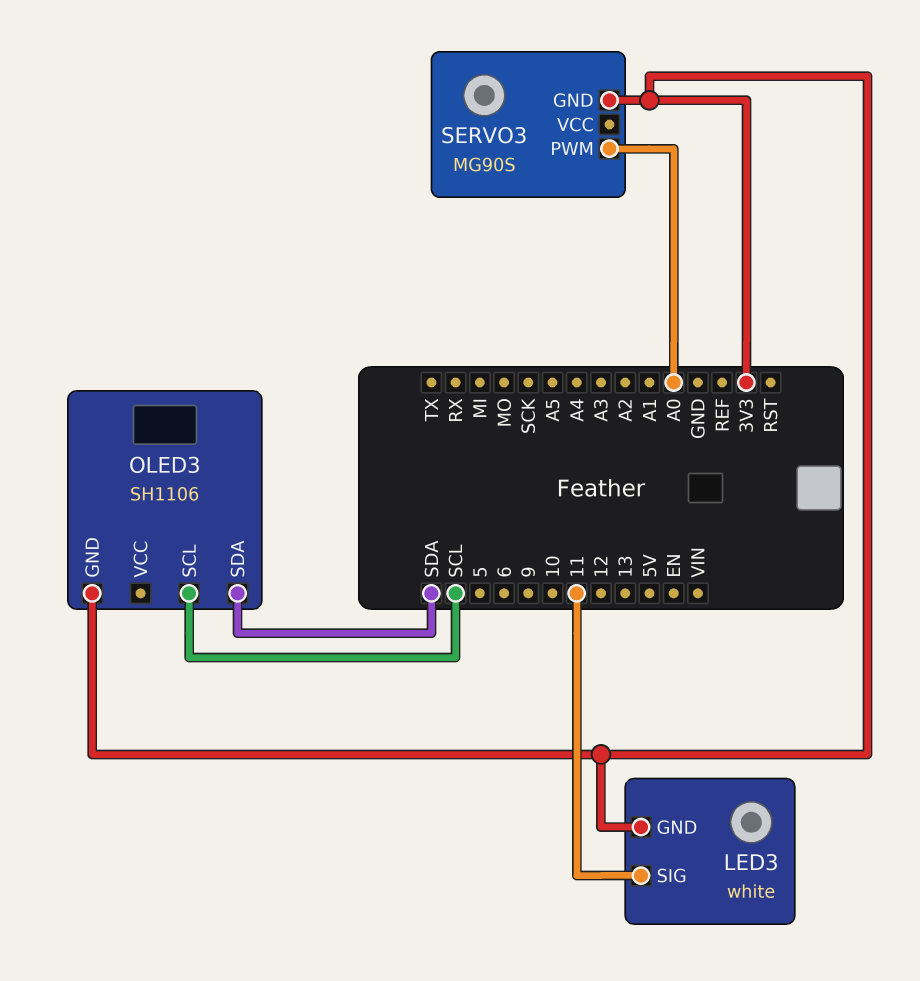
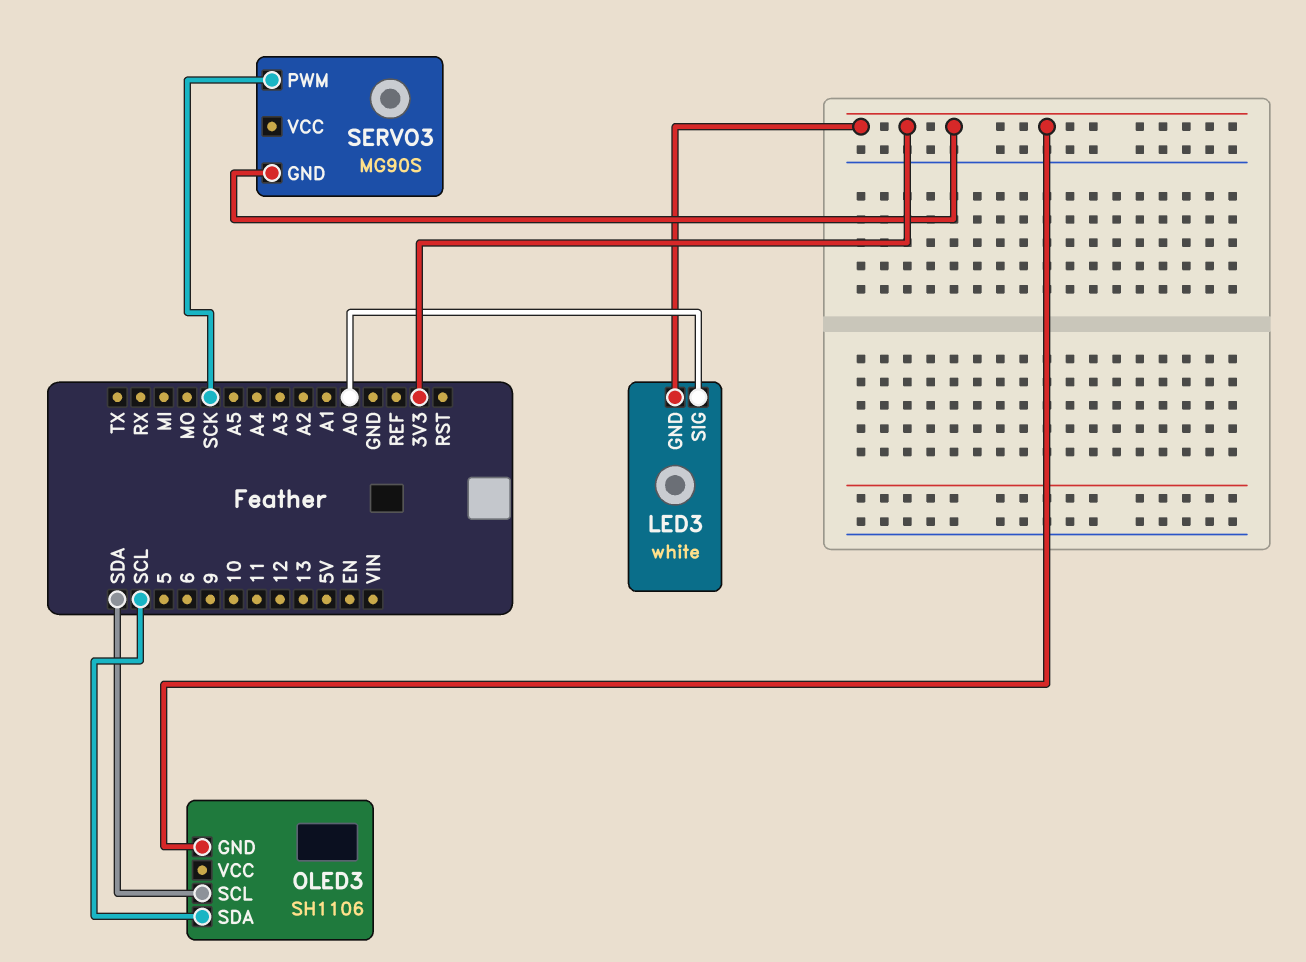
LED3 pin SIG: 11 -> A0
OLED3 pin SCL: SCL -> SDA
OLED3 pin SDA: SDA -> SCL
SERVO3 pin PWM: A0 -> SCK

